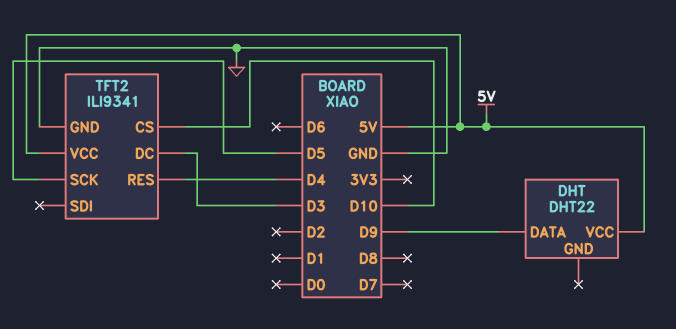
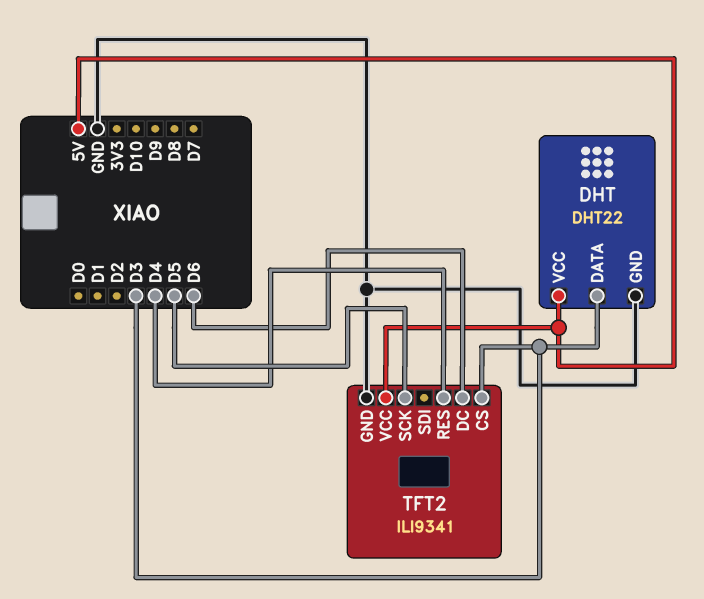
DHT pin DATA: D9 -> D3
DHT pin GND: none -> GND
TFT2 pin CS: D10 -> D3
TFT2 pin DC: D3 -> D6

